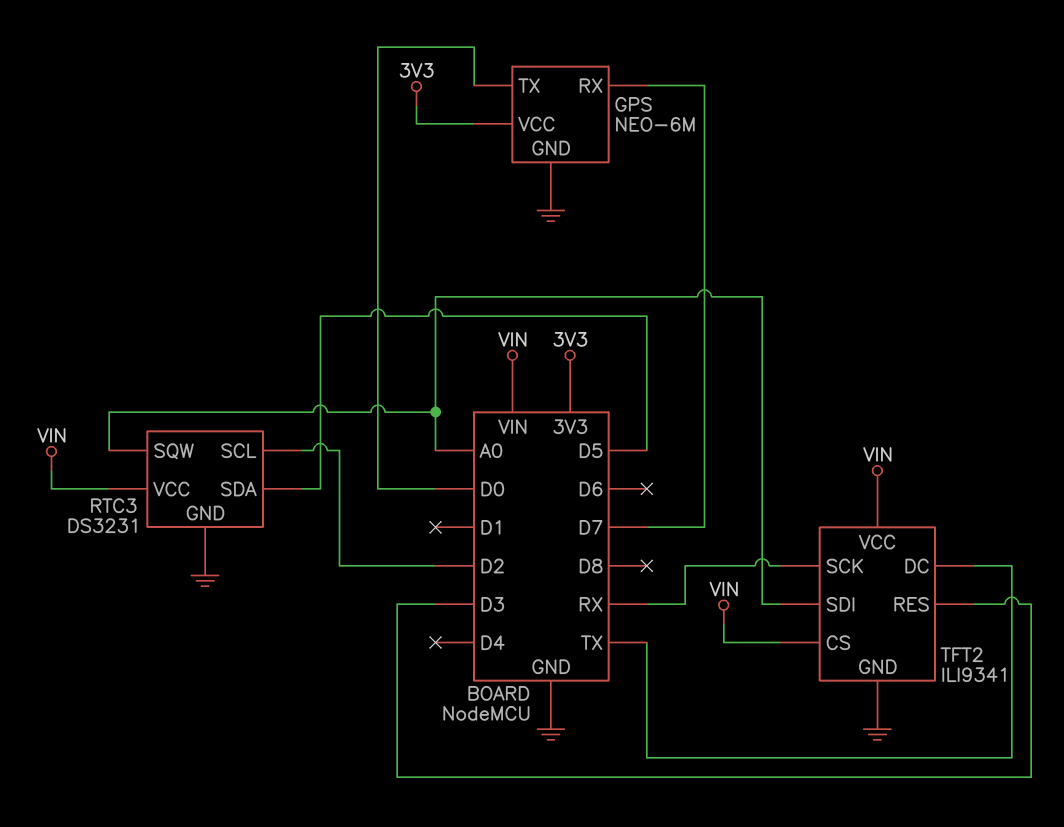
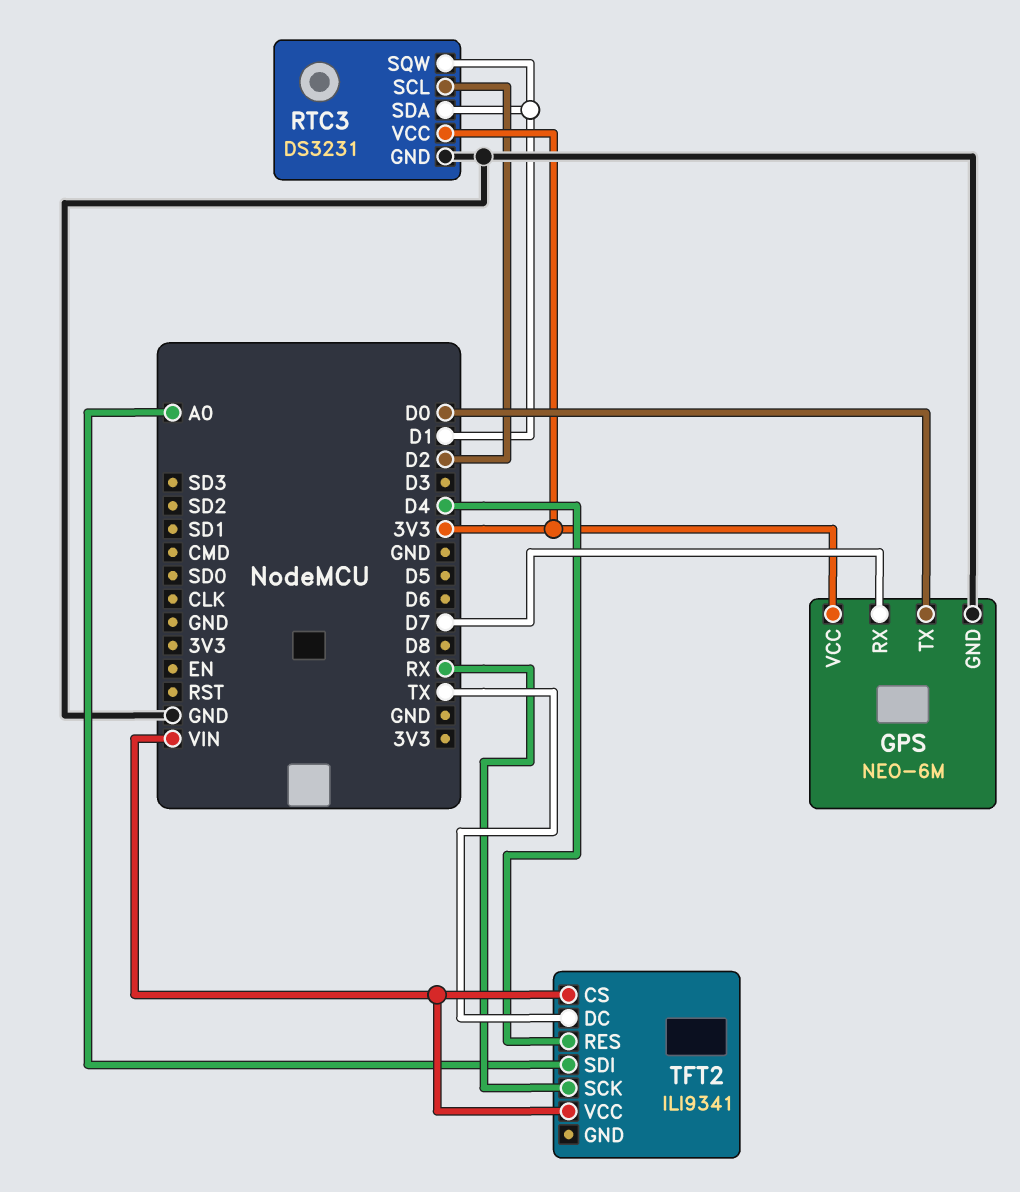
RTC3 pin SDA: D5 -> D1
RTC3 pin SQW: A0 -> D1
RTC3 pin VCC: VIN -> 3V3
TFT2 pin GND: GND -> none
TFT2 pin RES: D3 -> D4

